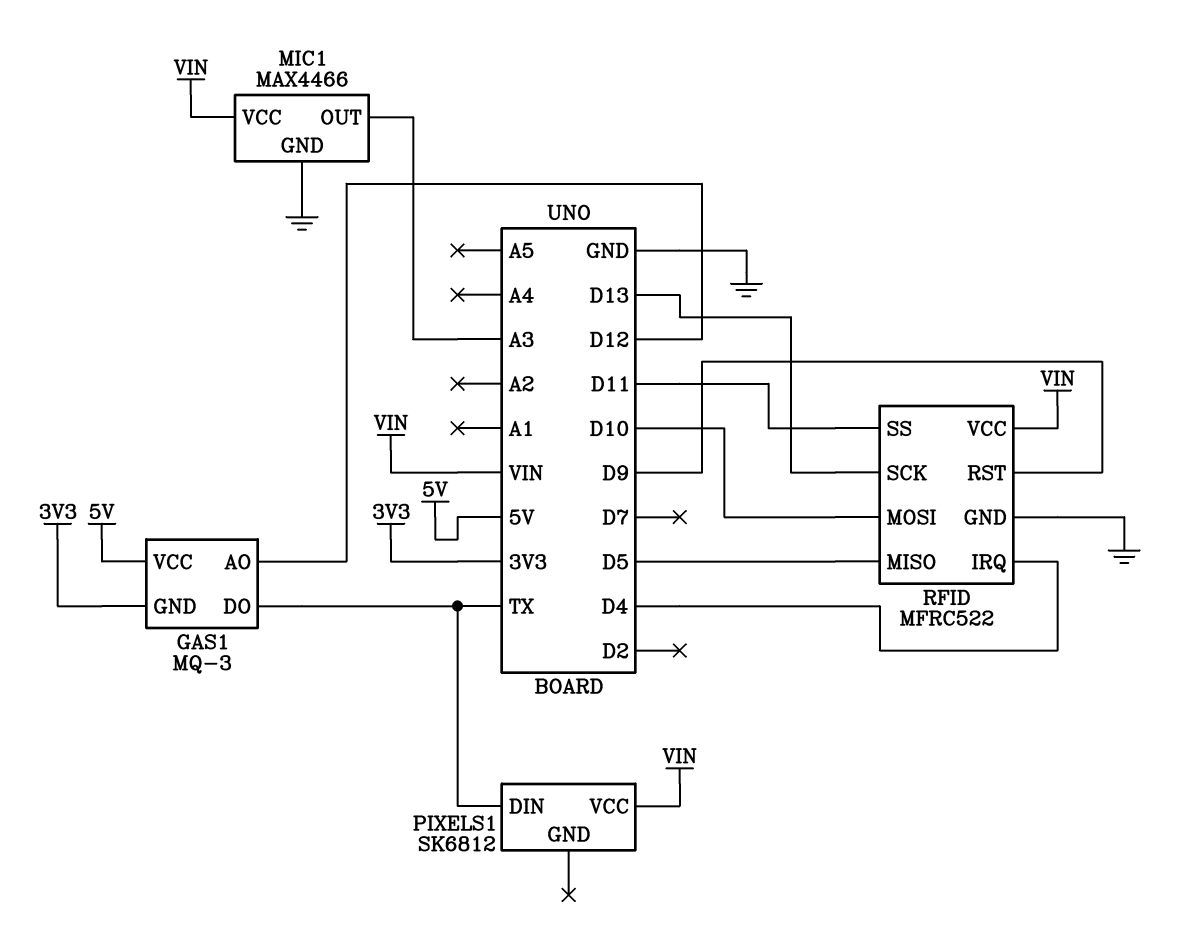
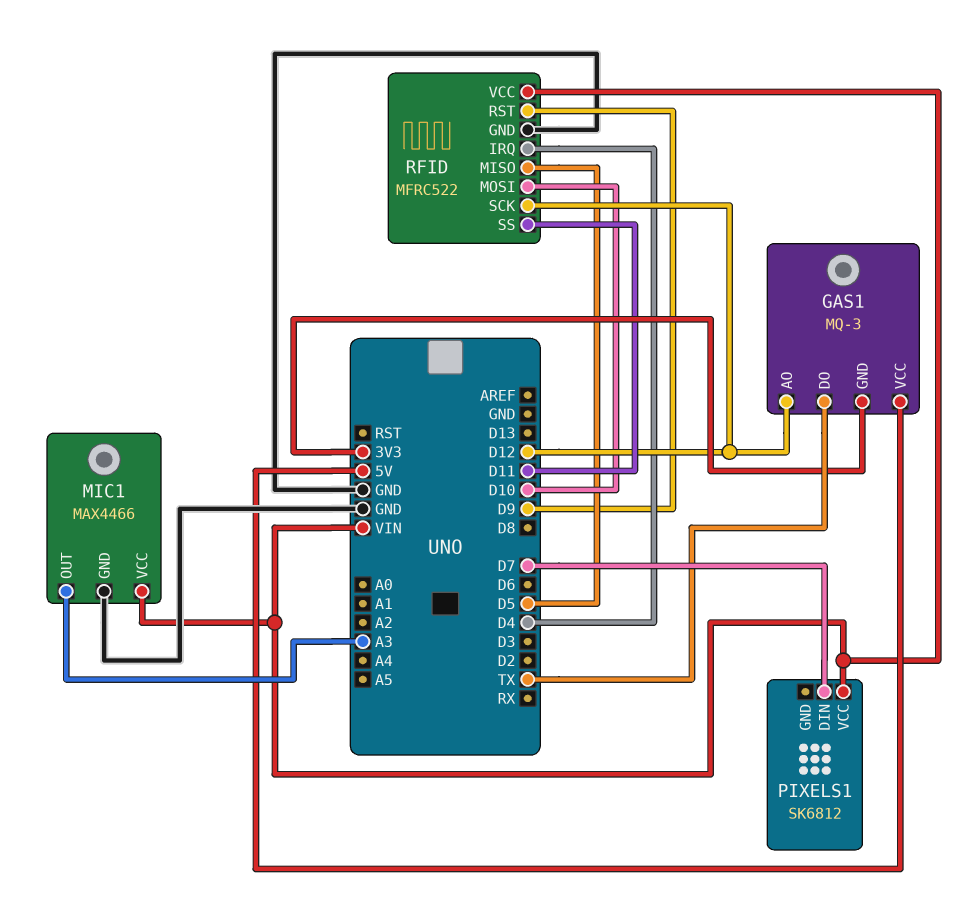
PIXELS1 pin DIN: TX -> D7
RFID pin SCK: D13 -> D12

